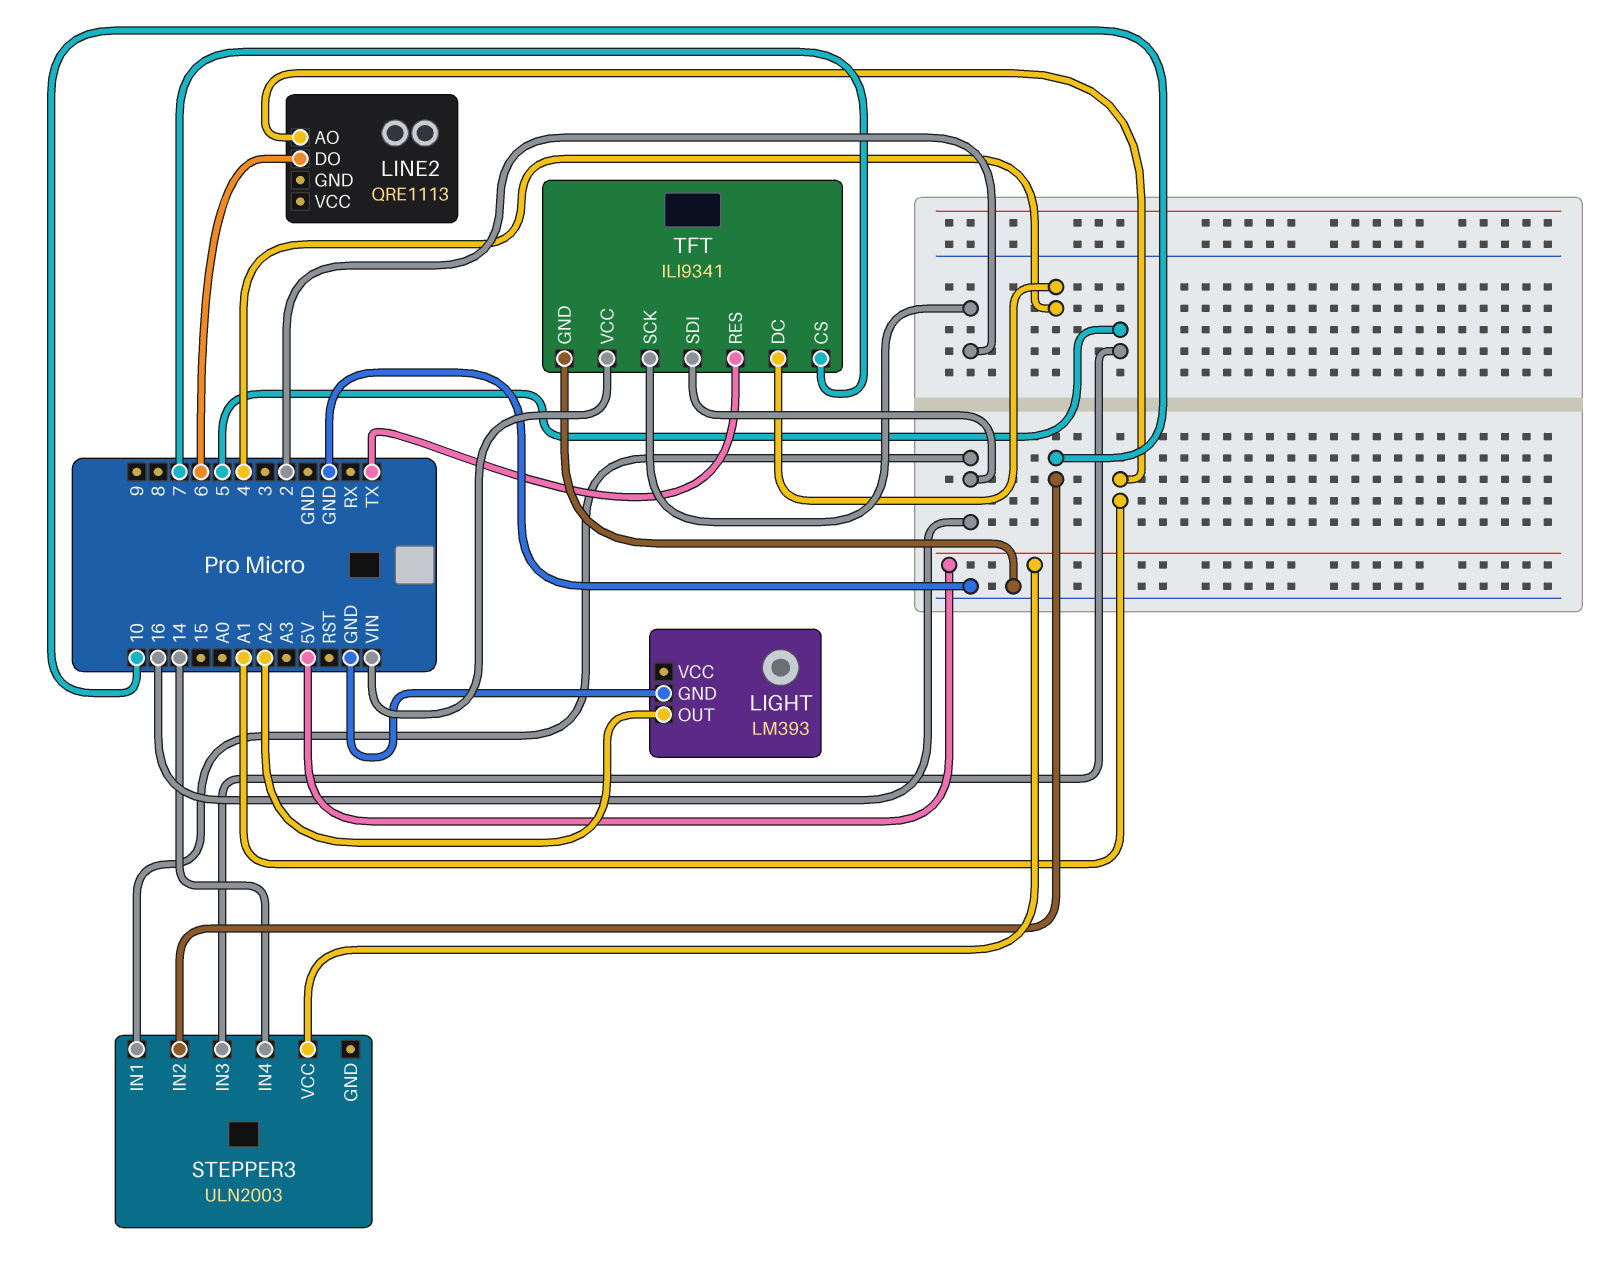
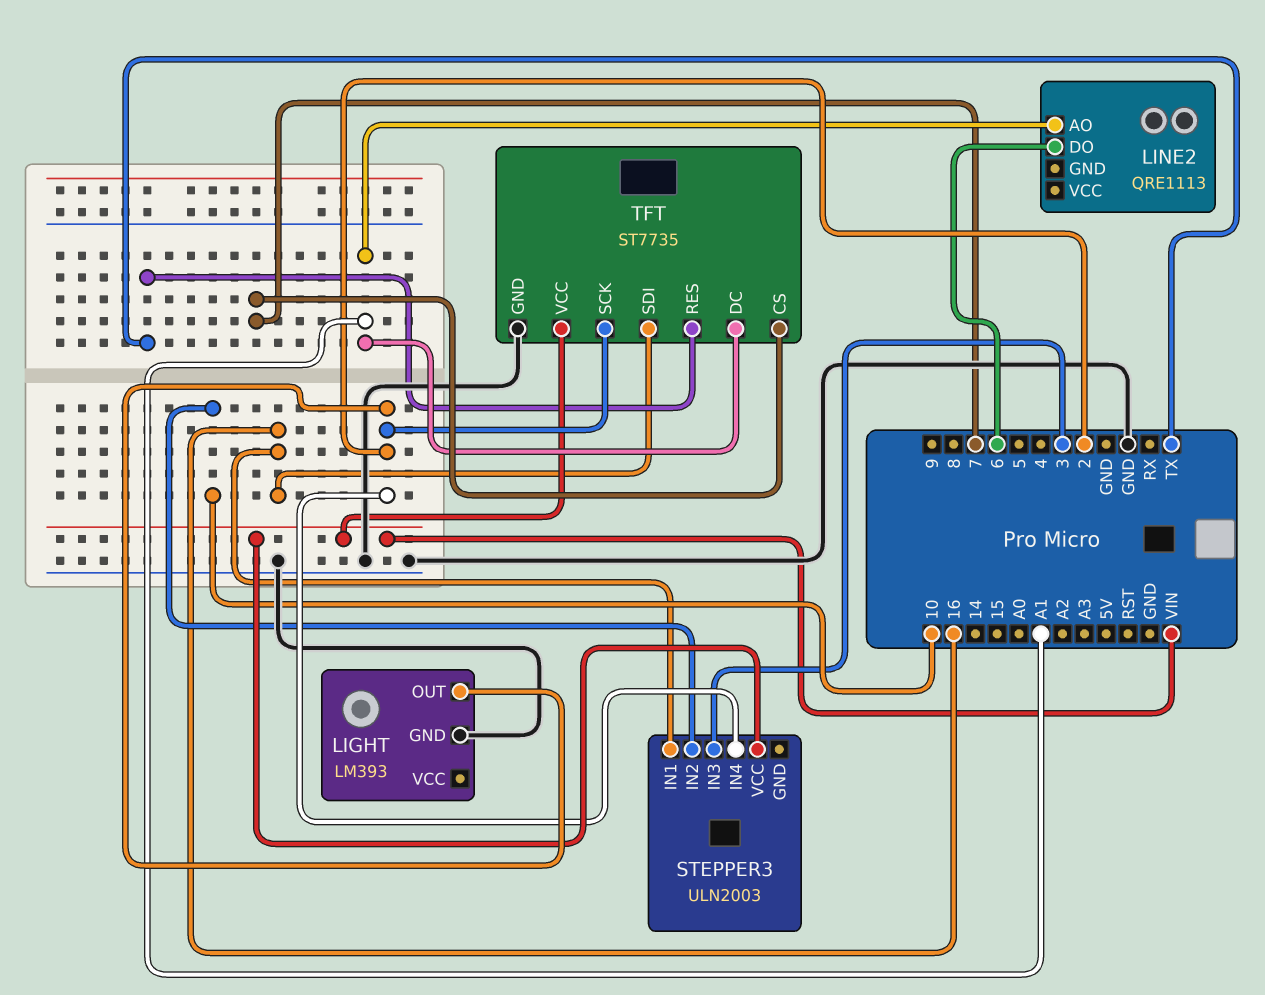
LIGHT pin OUT: A2 -> 2
STEPPER3 pin IN3: 5 -> 3
STEPPER3 pin IN4: 14 -> 2
STEPPER3 pin VCC: 5V -> VIN
TFT: ILI9341 -> ST7735
TFT pin DC: 4 -> A1

